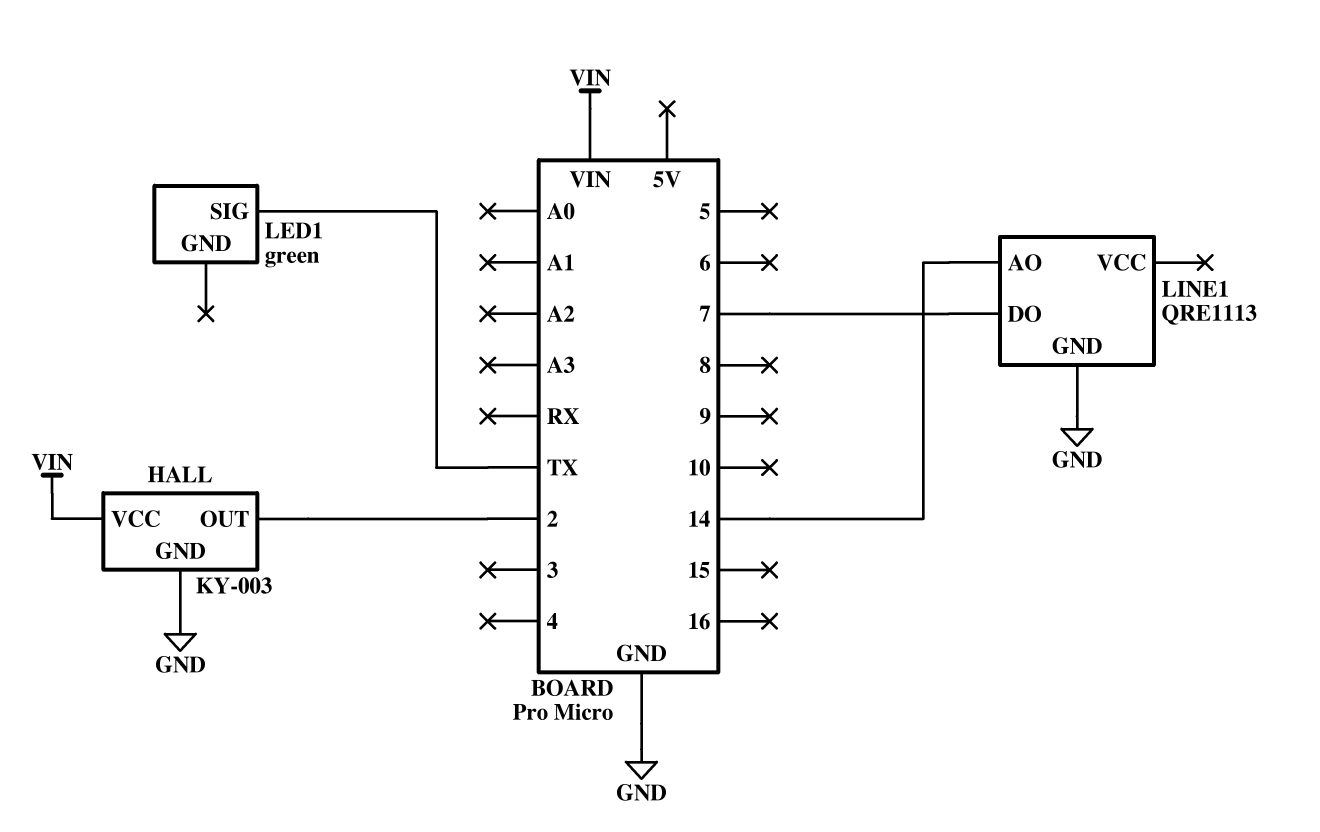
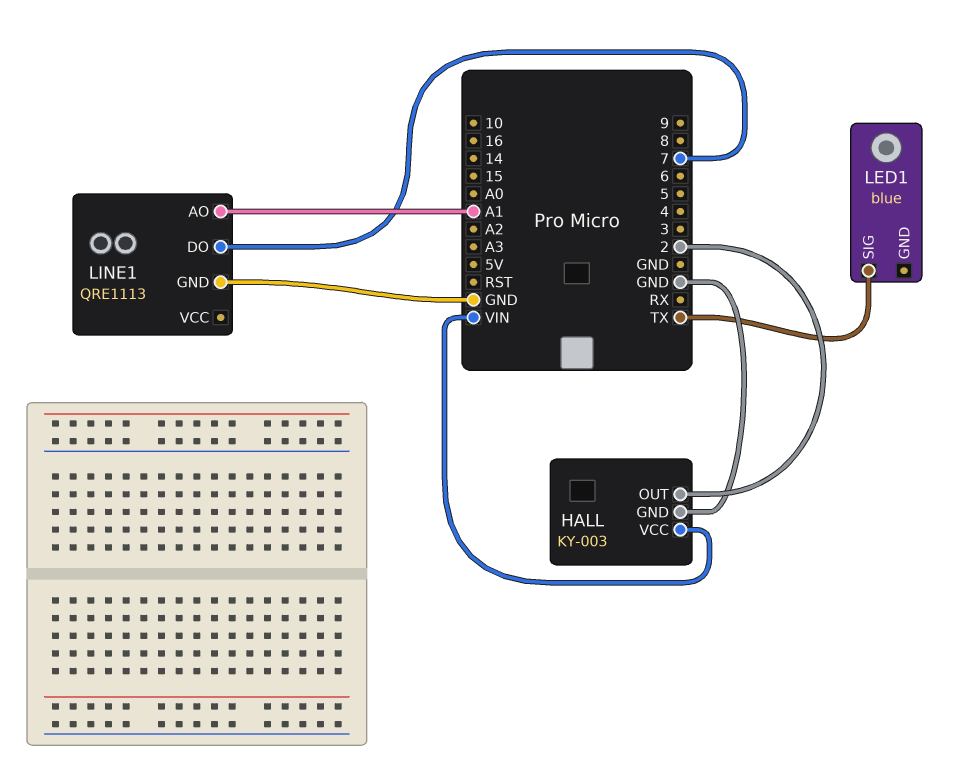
LED1: green -> blue
LINE1 pin AO: 14 -> A1

